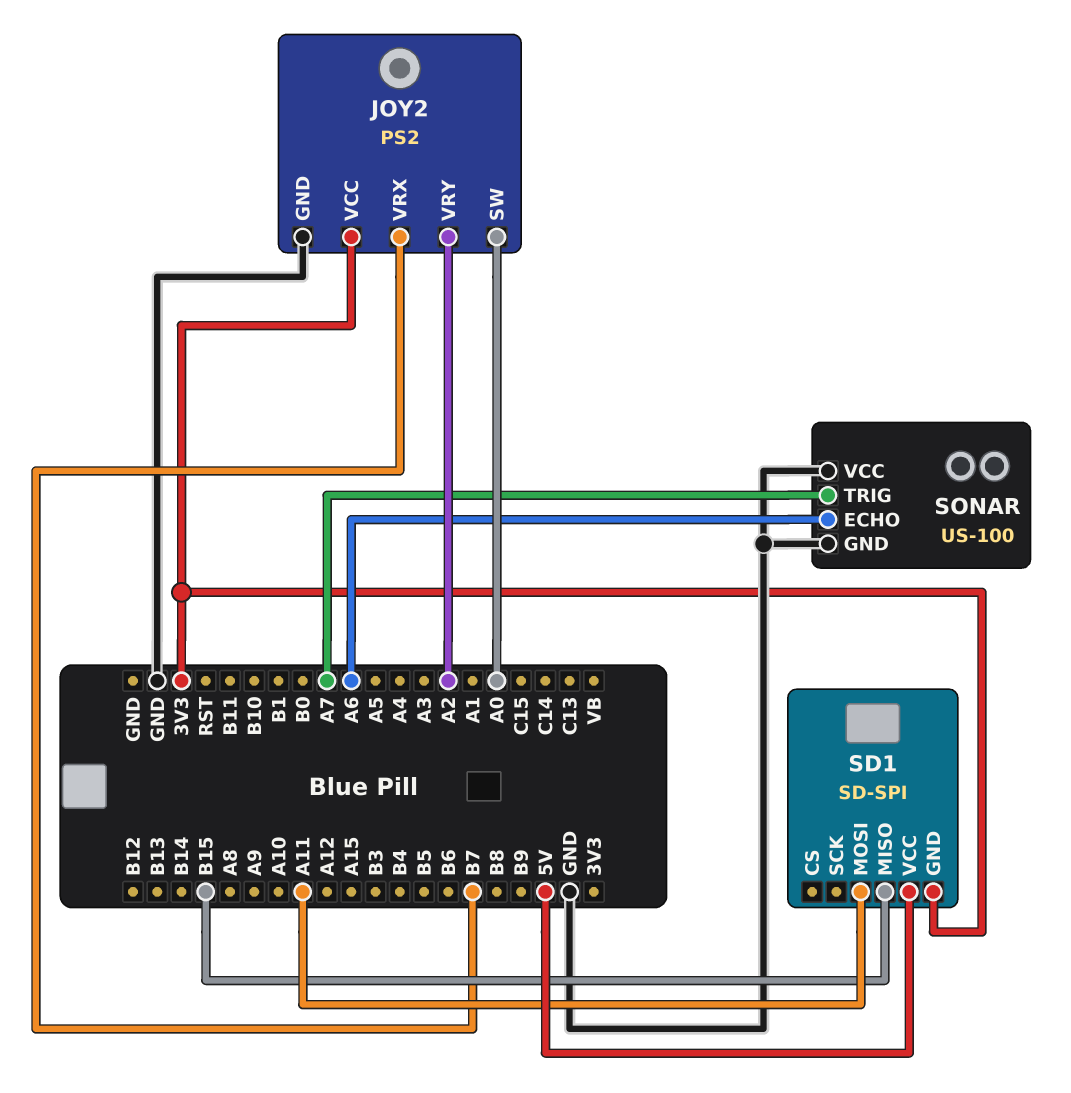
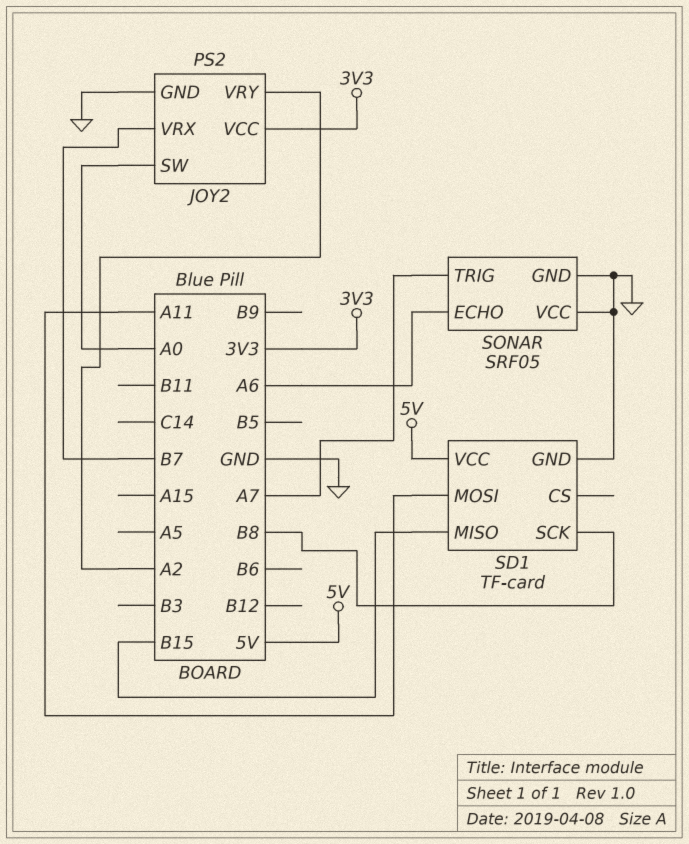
SD1: SD-SPI -> TF-card
SD1 pin GND: 3V3 -> GND
SD1 pin SCK: none -> B8
SONAR: US-100 -> SRF05

